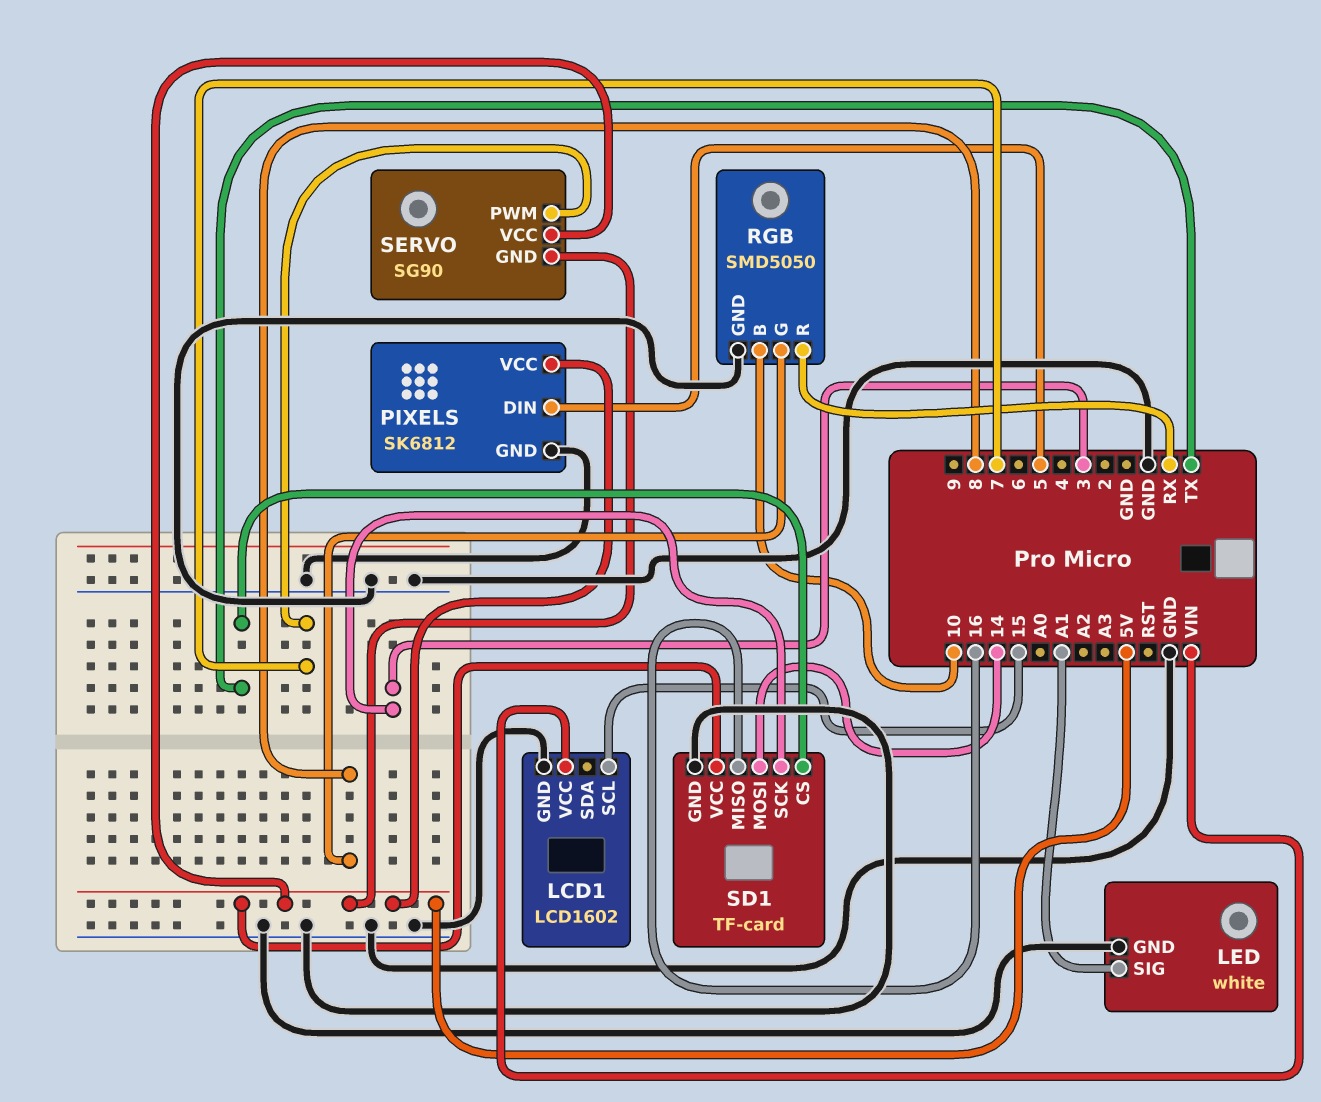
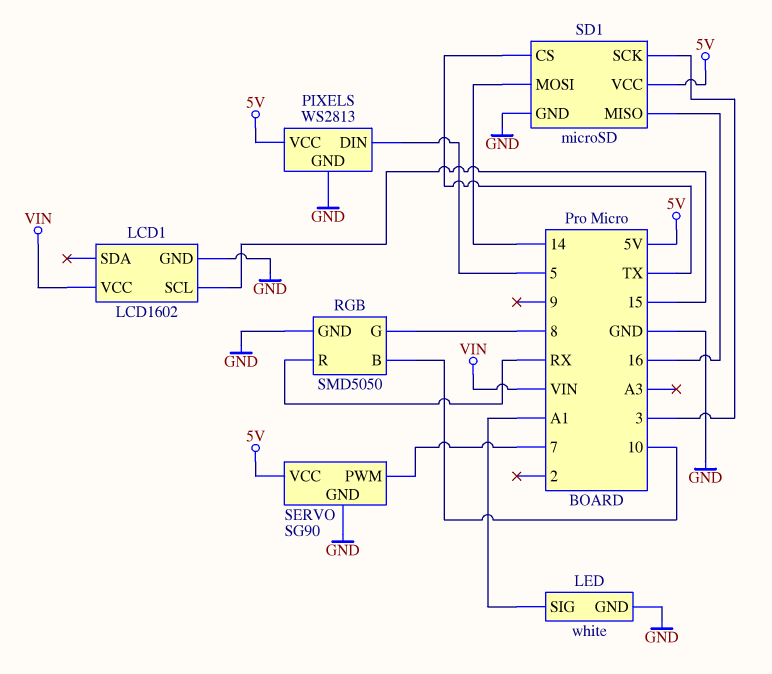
PIXELS: SK6812 -> WS2813
SD1: TF-card -> microSD
SERVO pin GND: 5V -> GND

